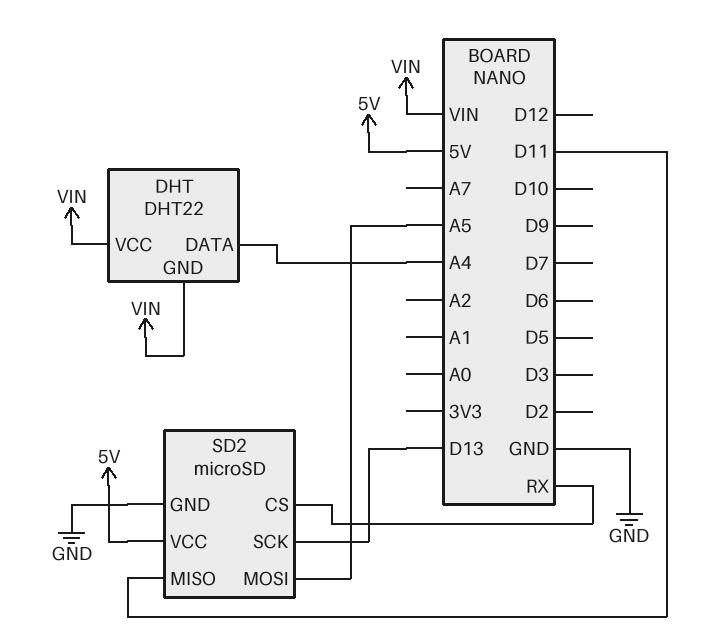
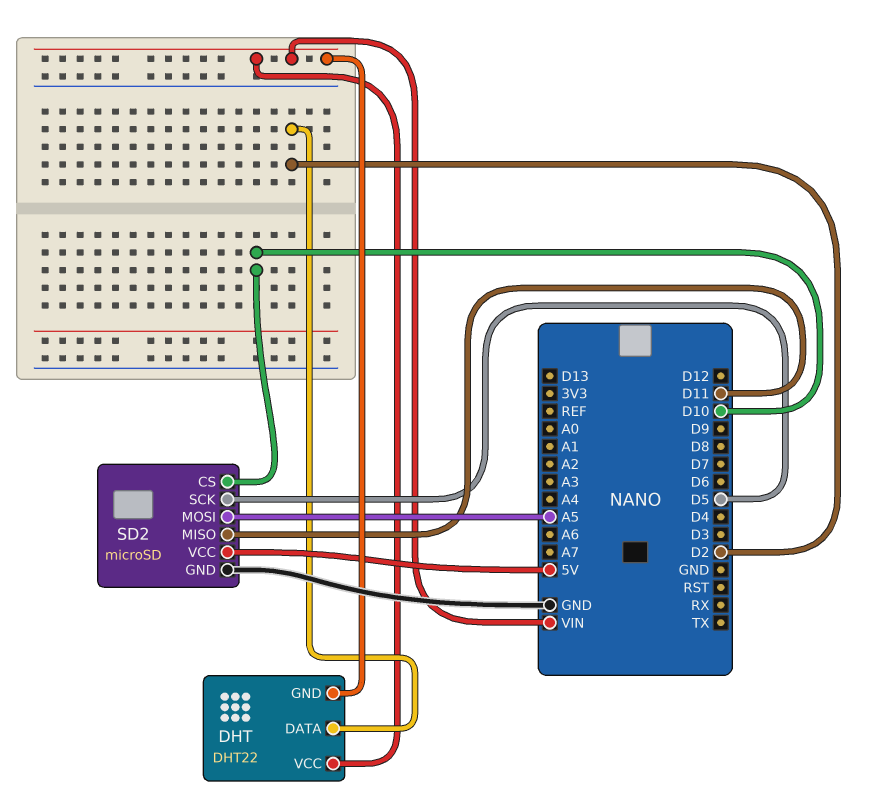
DHT pin DATA: A4 -> D2
SD2 pin CS: RX -> D10
SD2 pin SCK: D13 -> D5

